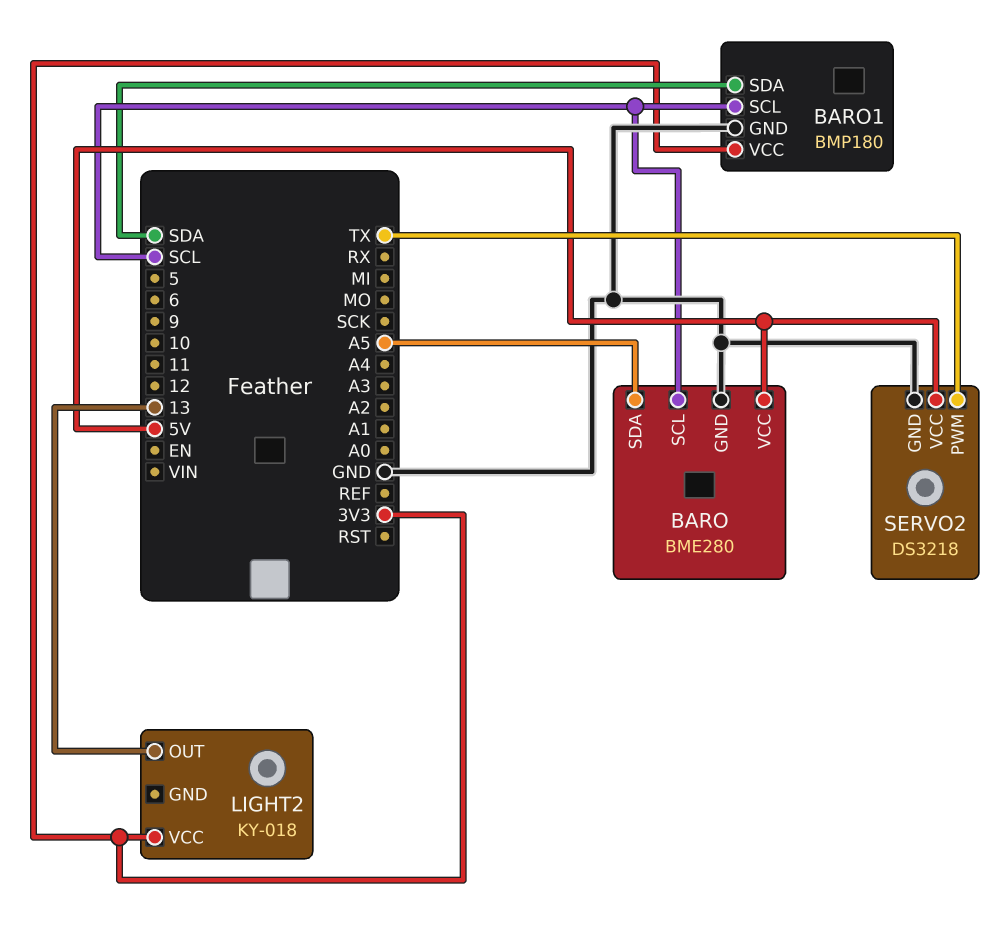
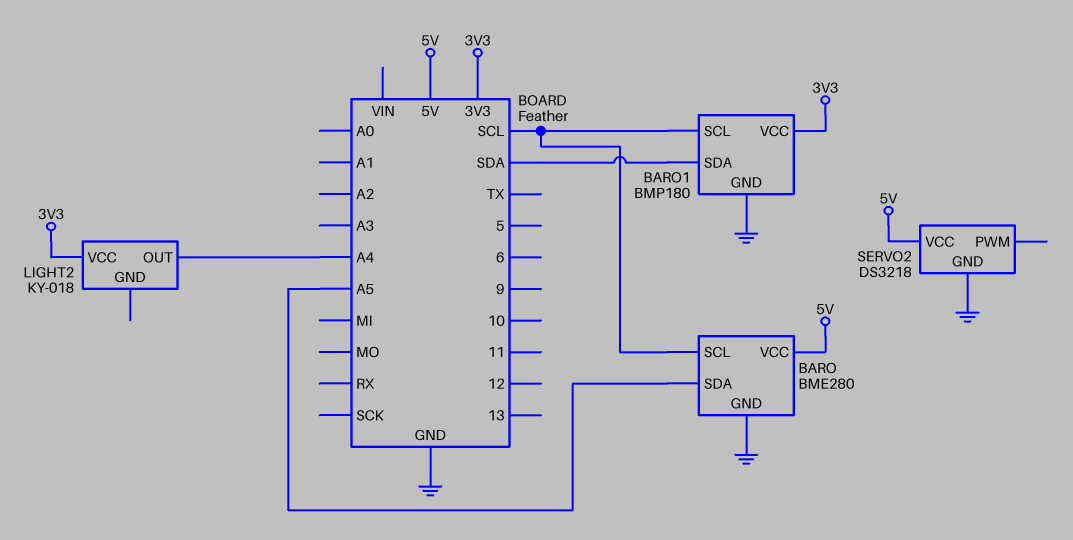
LIGHT2 pin OUT: 13 -> A4
SERVO2 pin PWM: TX -> none

